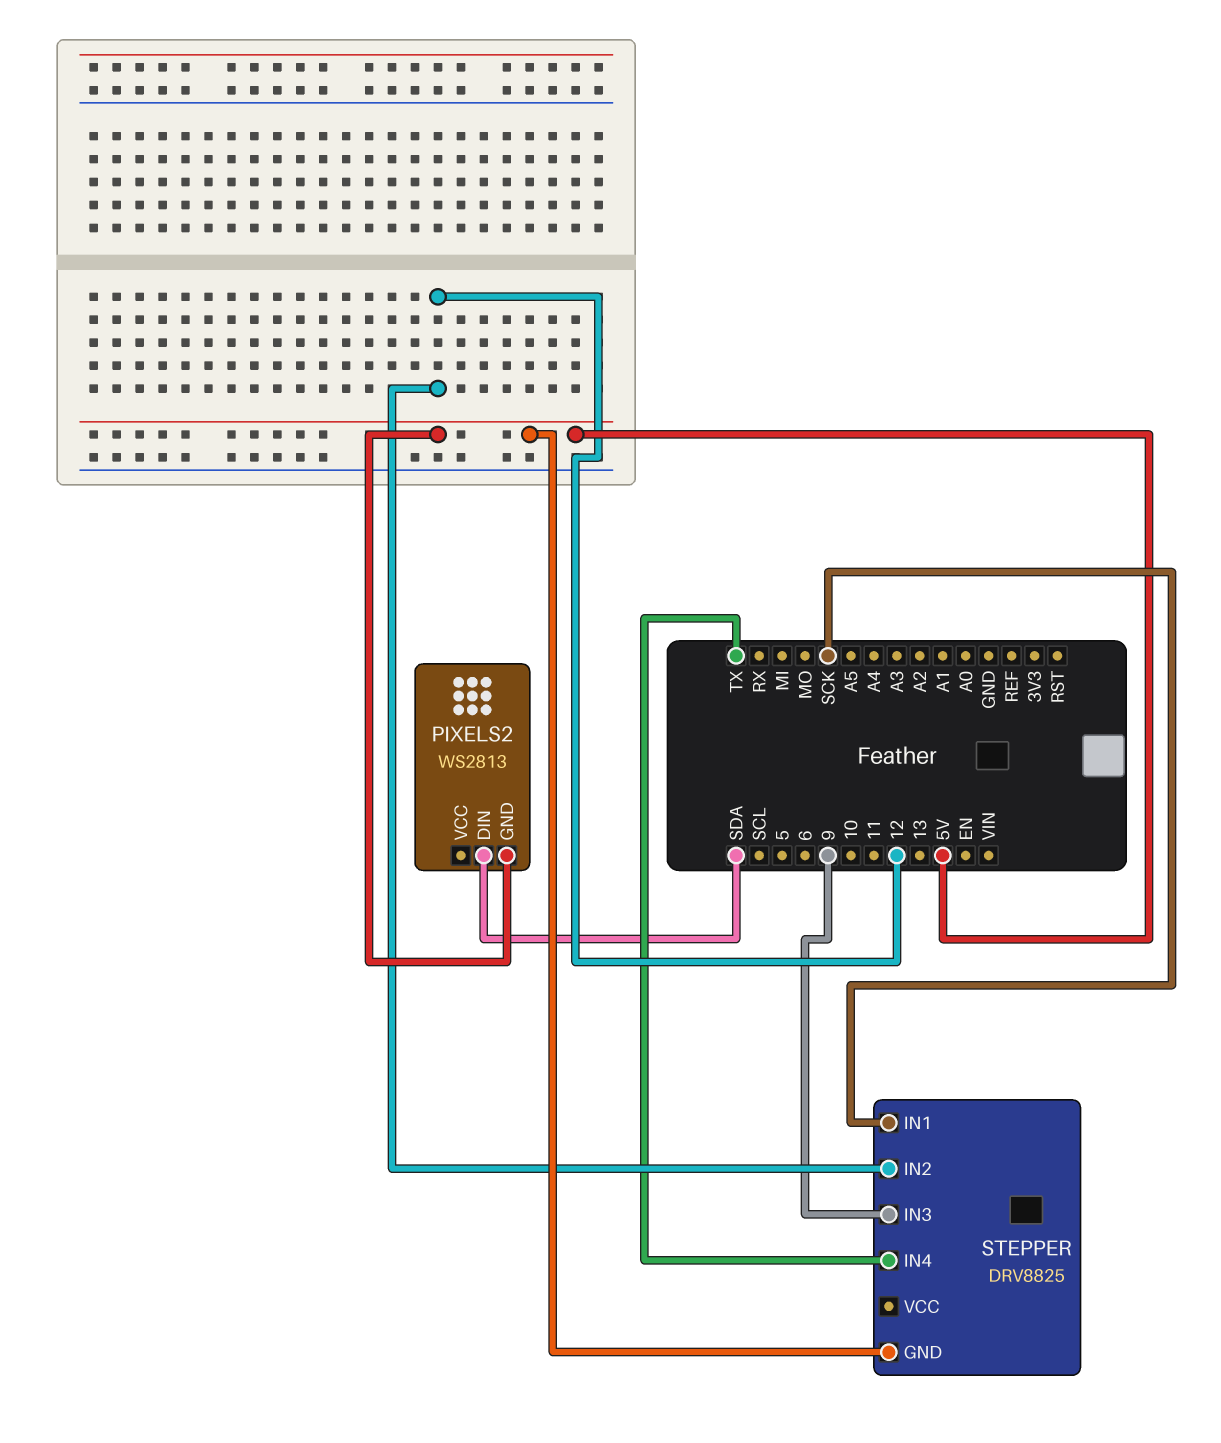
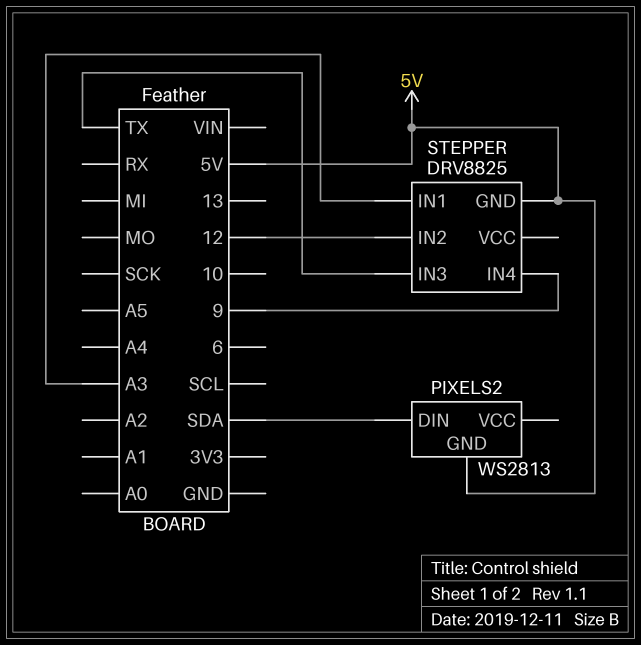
STEPPER pin IN1: SCK -> A3
STEPPER pin IN3: 9 -> TX
STEPPER pin IN4: TX -> 9

